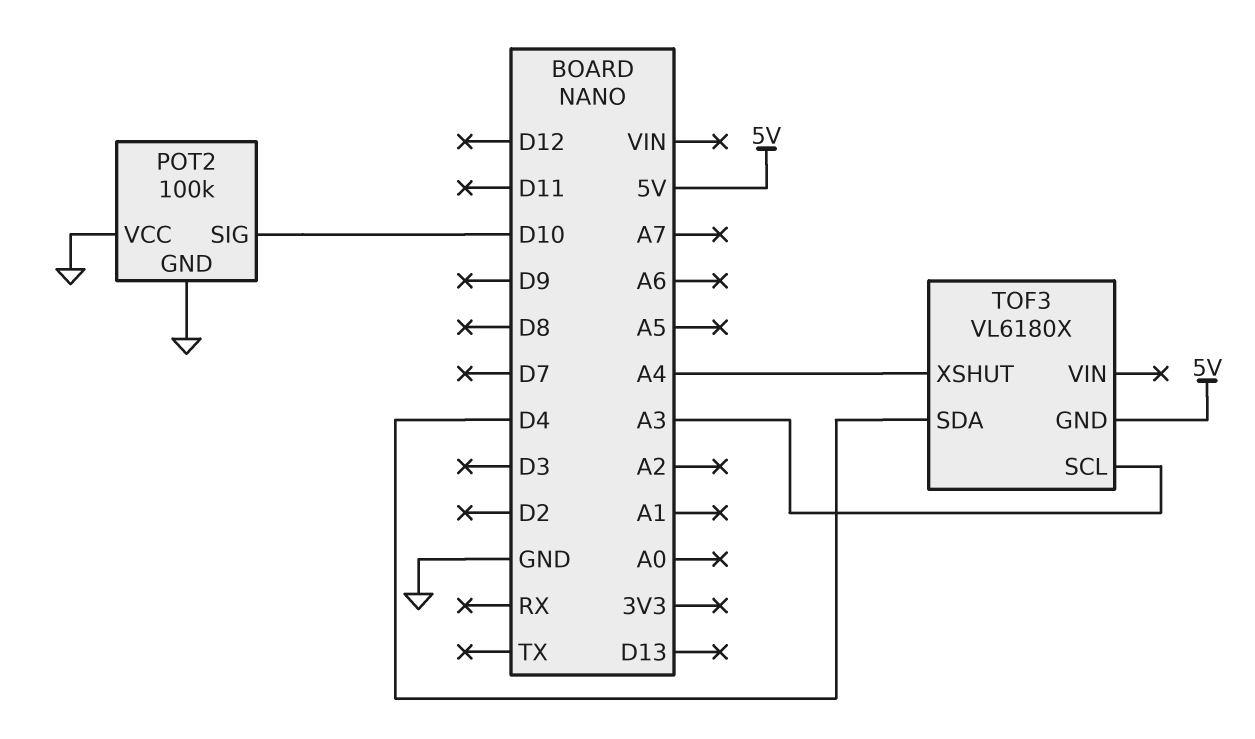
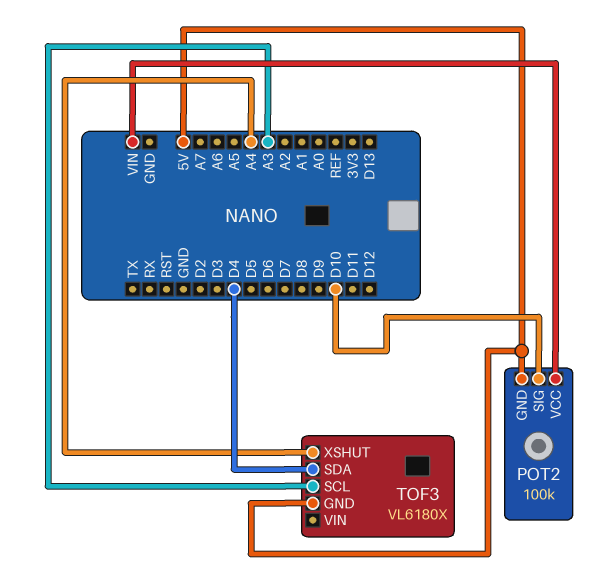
POT2 pin GND: GND -> 5V
POT2 pin VCC: GND -> VIN

